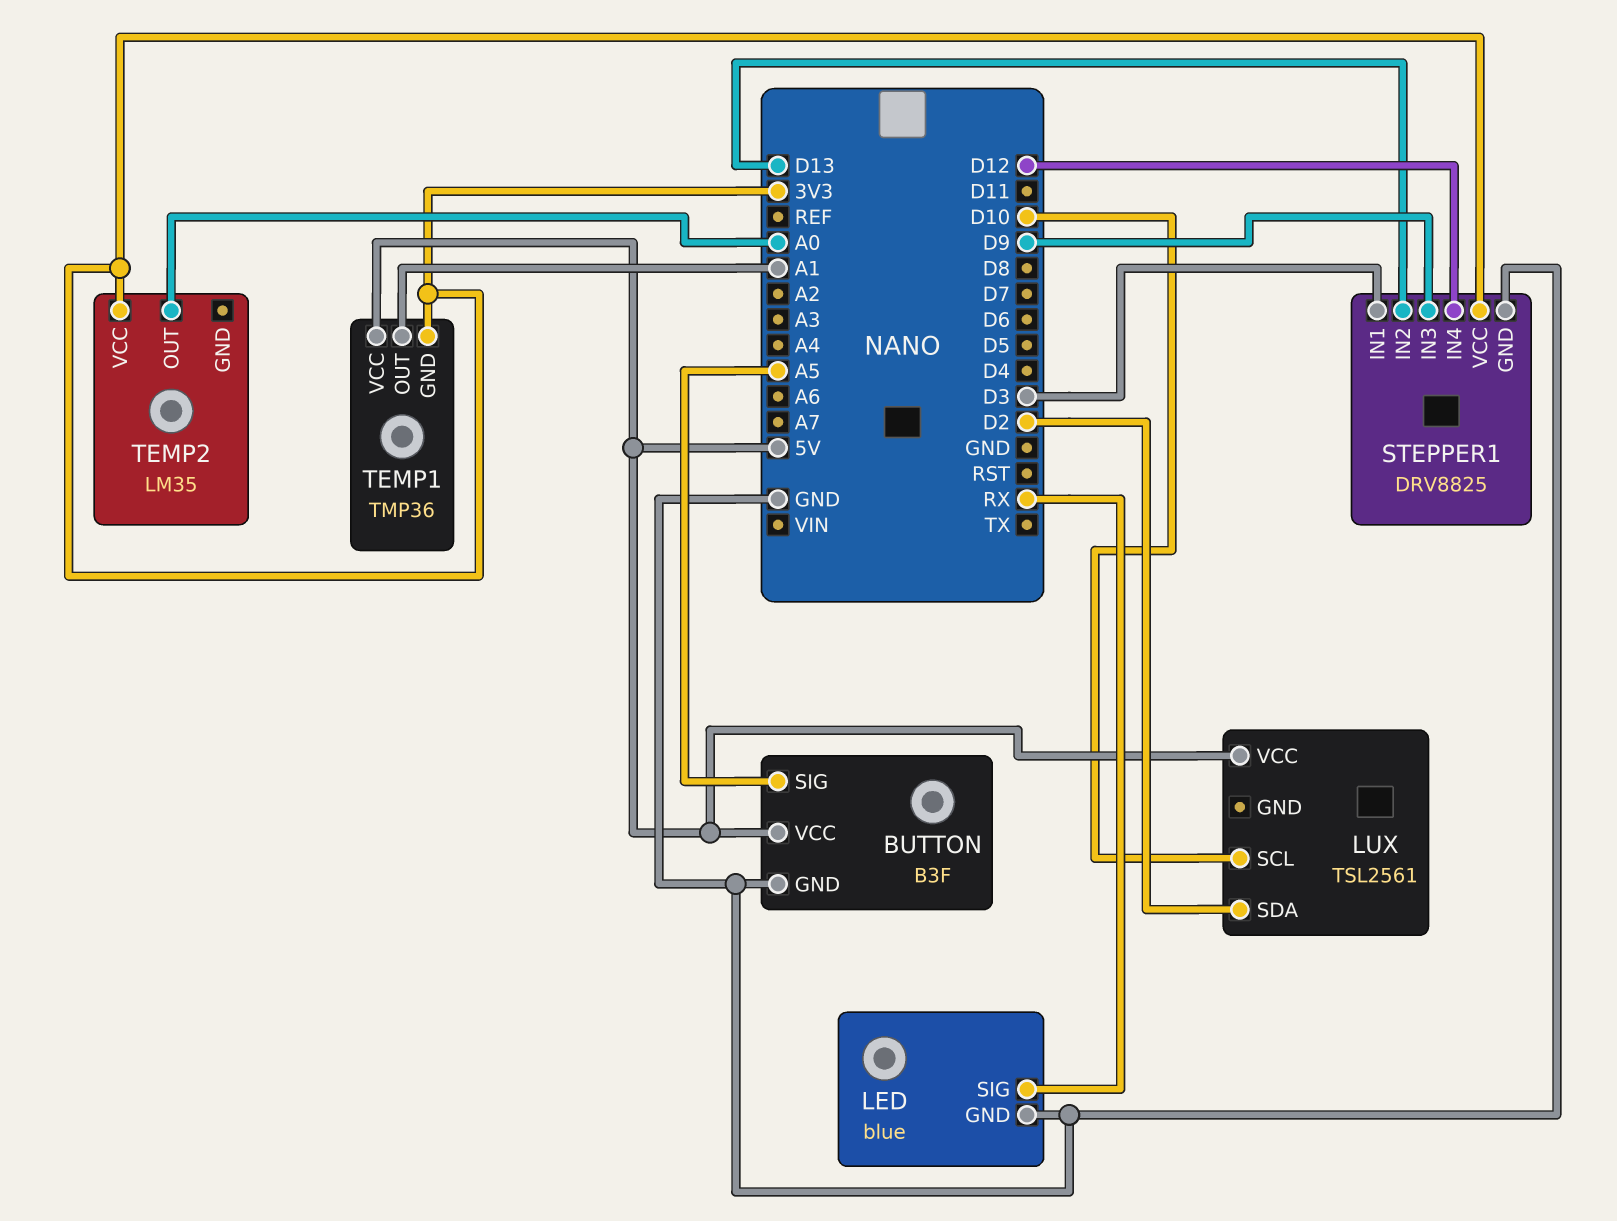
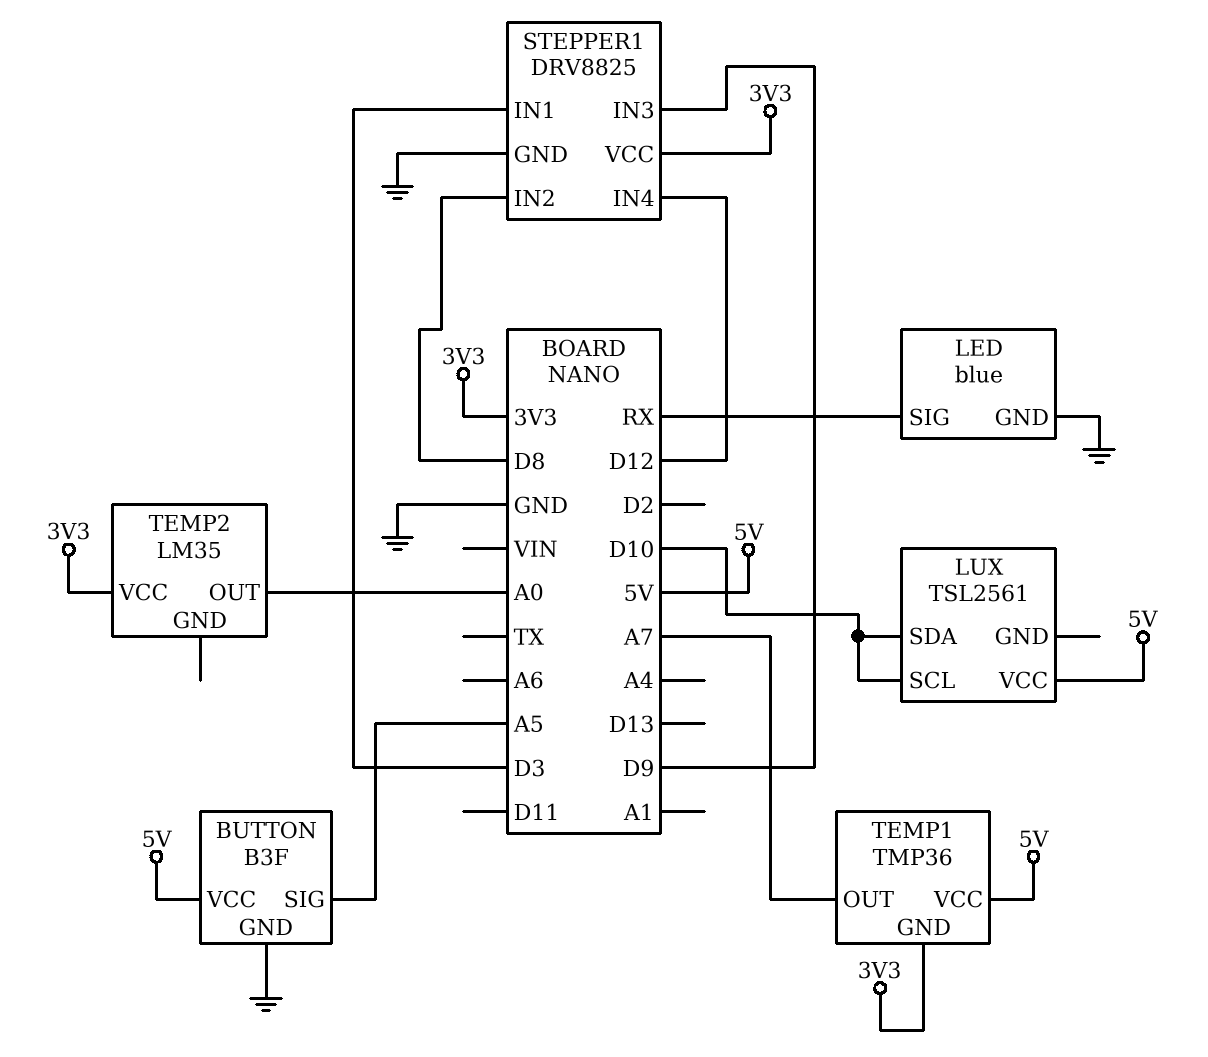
LUX pin SDA: D2 -> D10
STEPPER1 pin IN2: D13 -> D8
TEMP1 pin OUT: A1 -> A7

